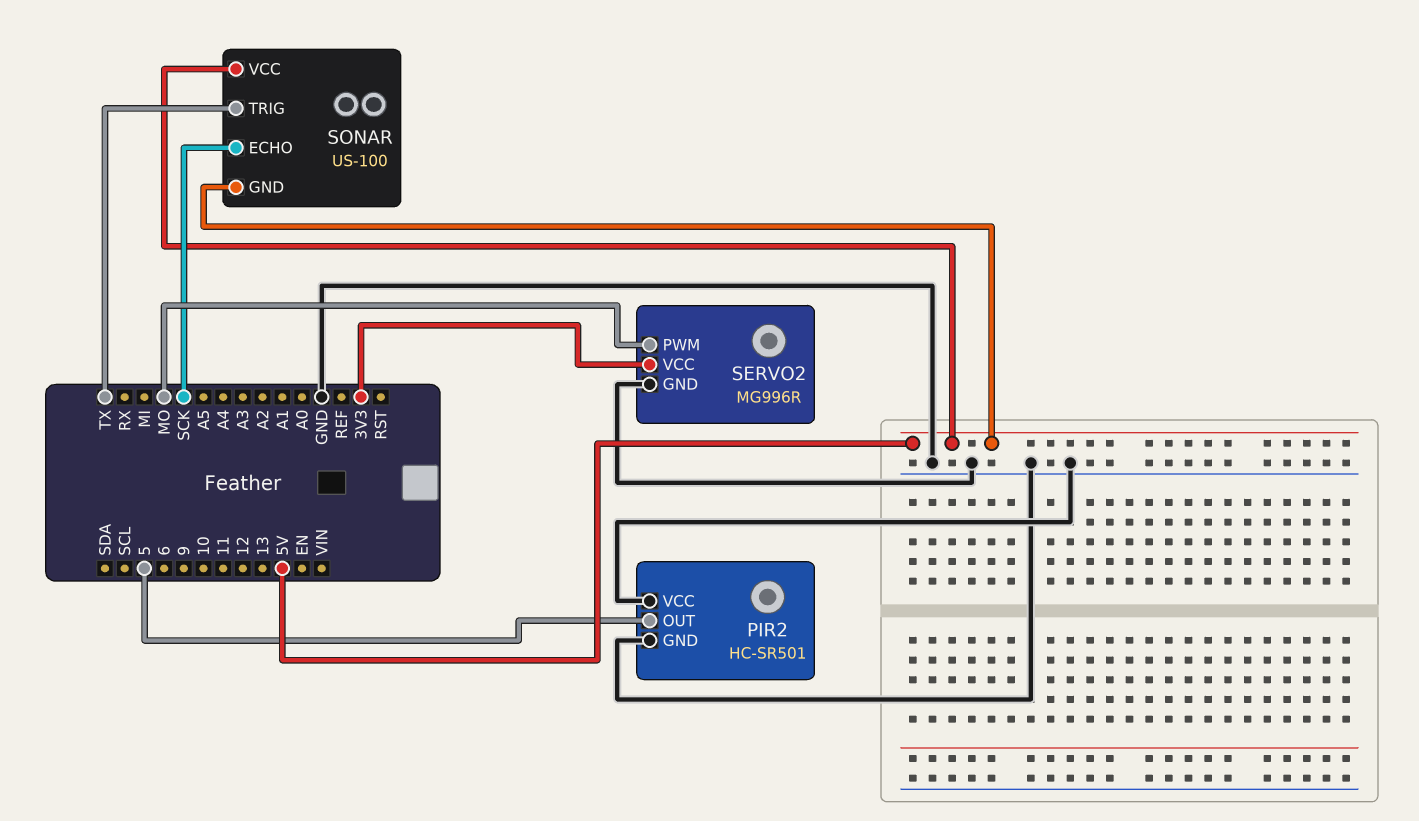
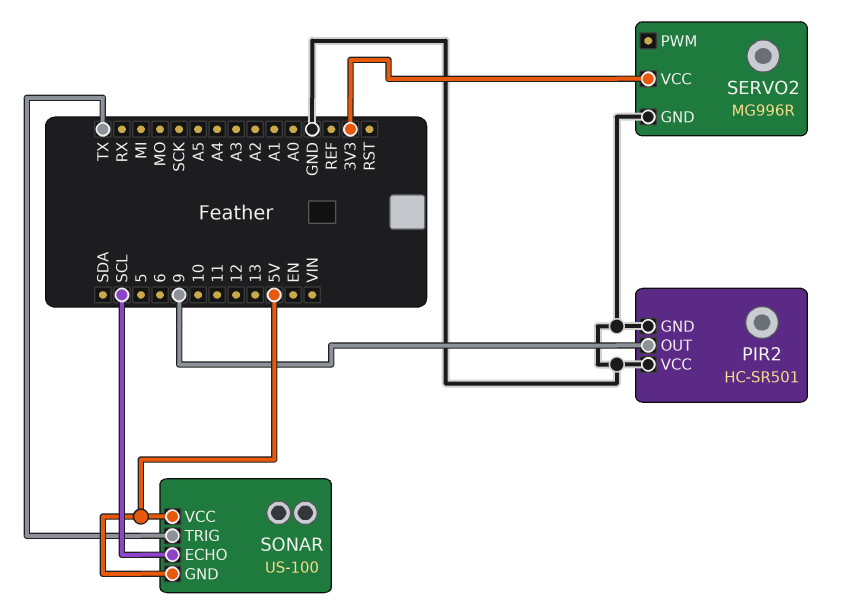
PIR2 pin OUT: 5 -> 9
SERVO2 pin PWM: MO -> none
SONAR pin ECHO: SCK -> SCL

